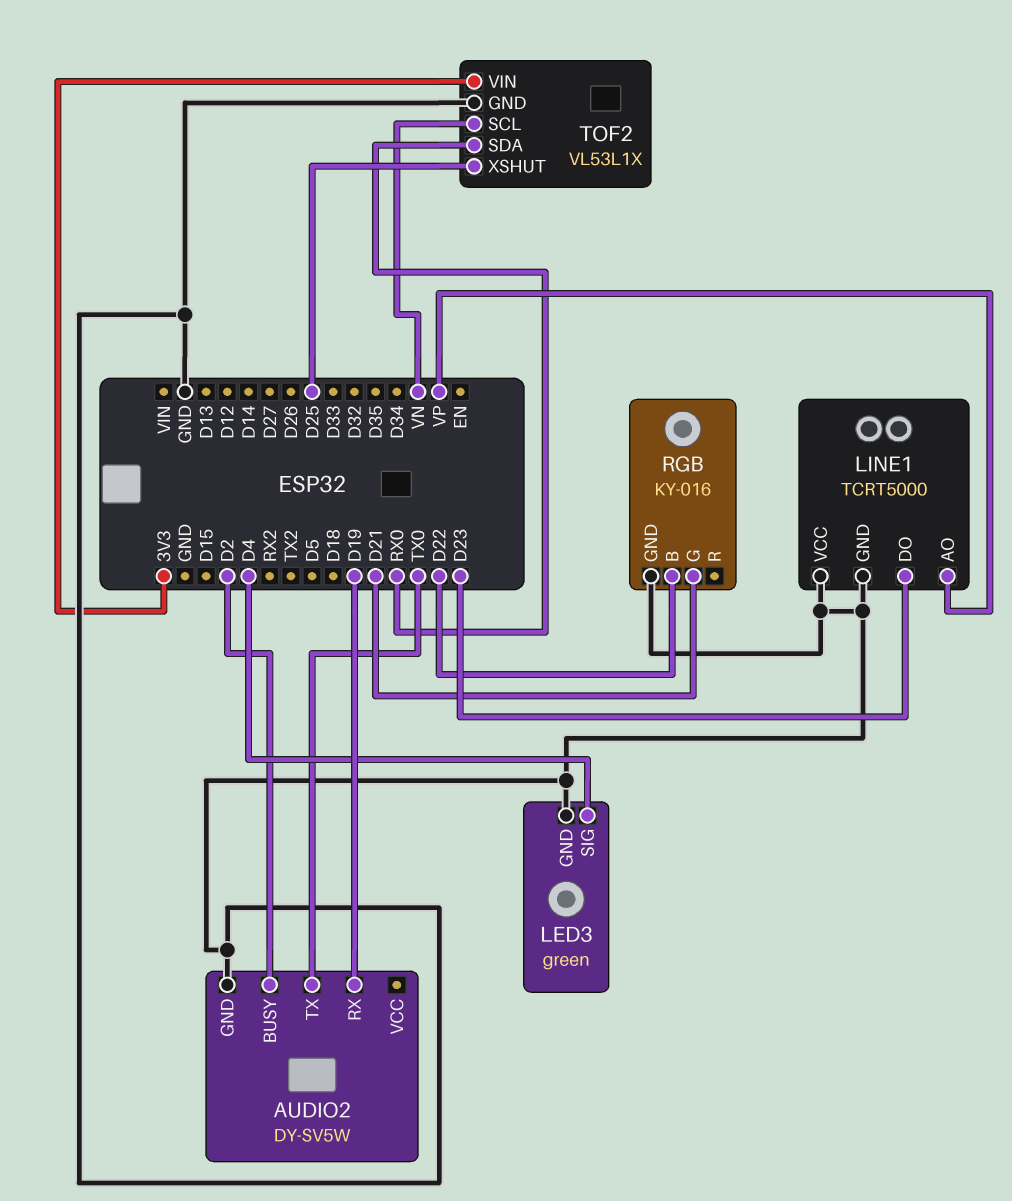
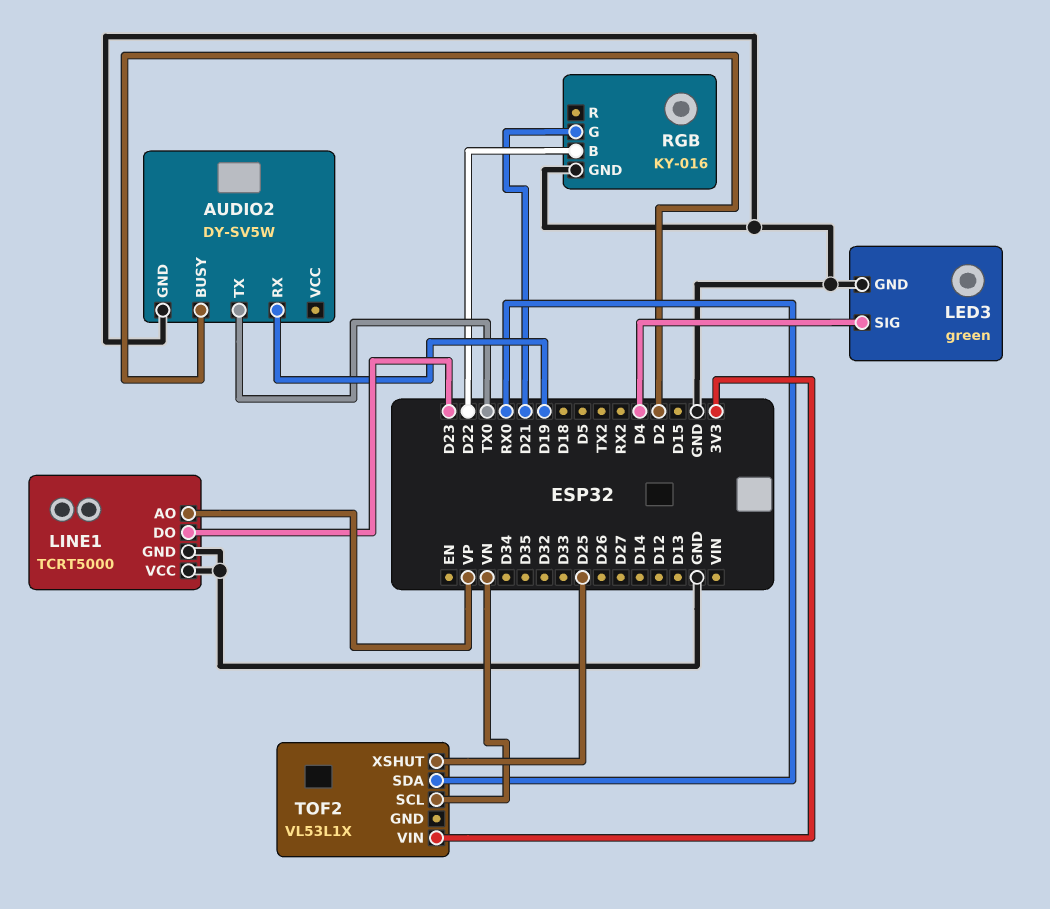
TOF2 pin GND: GND -> none

